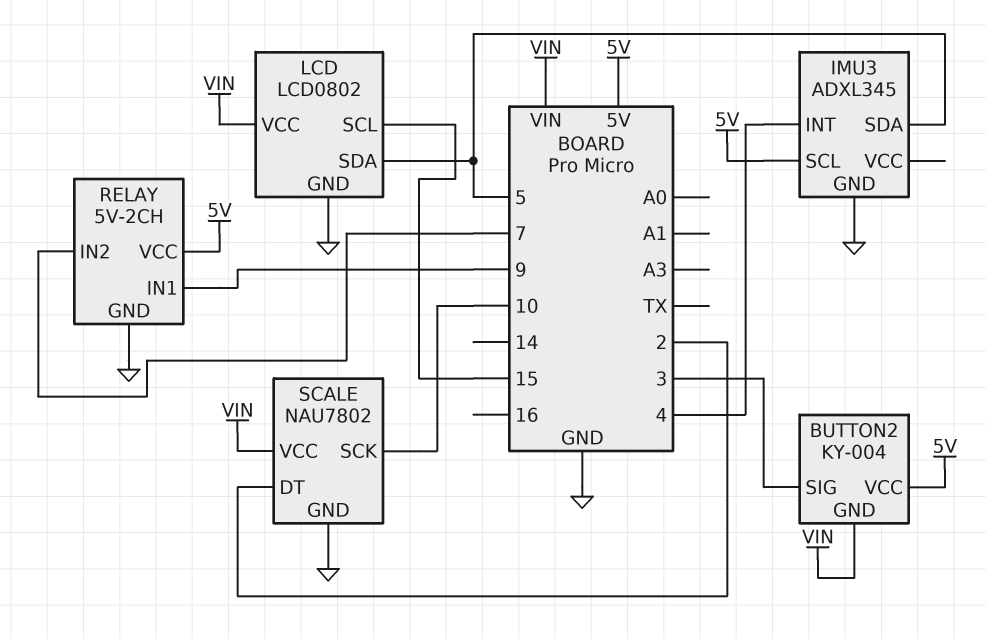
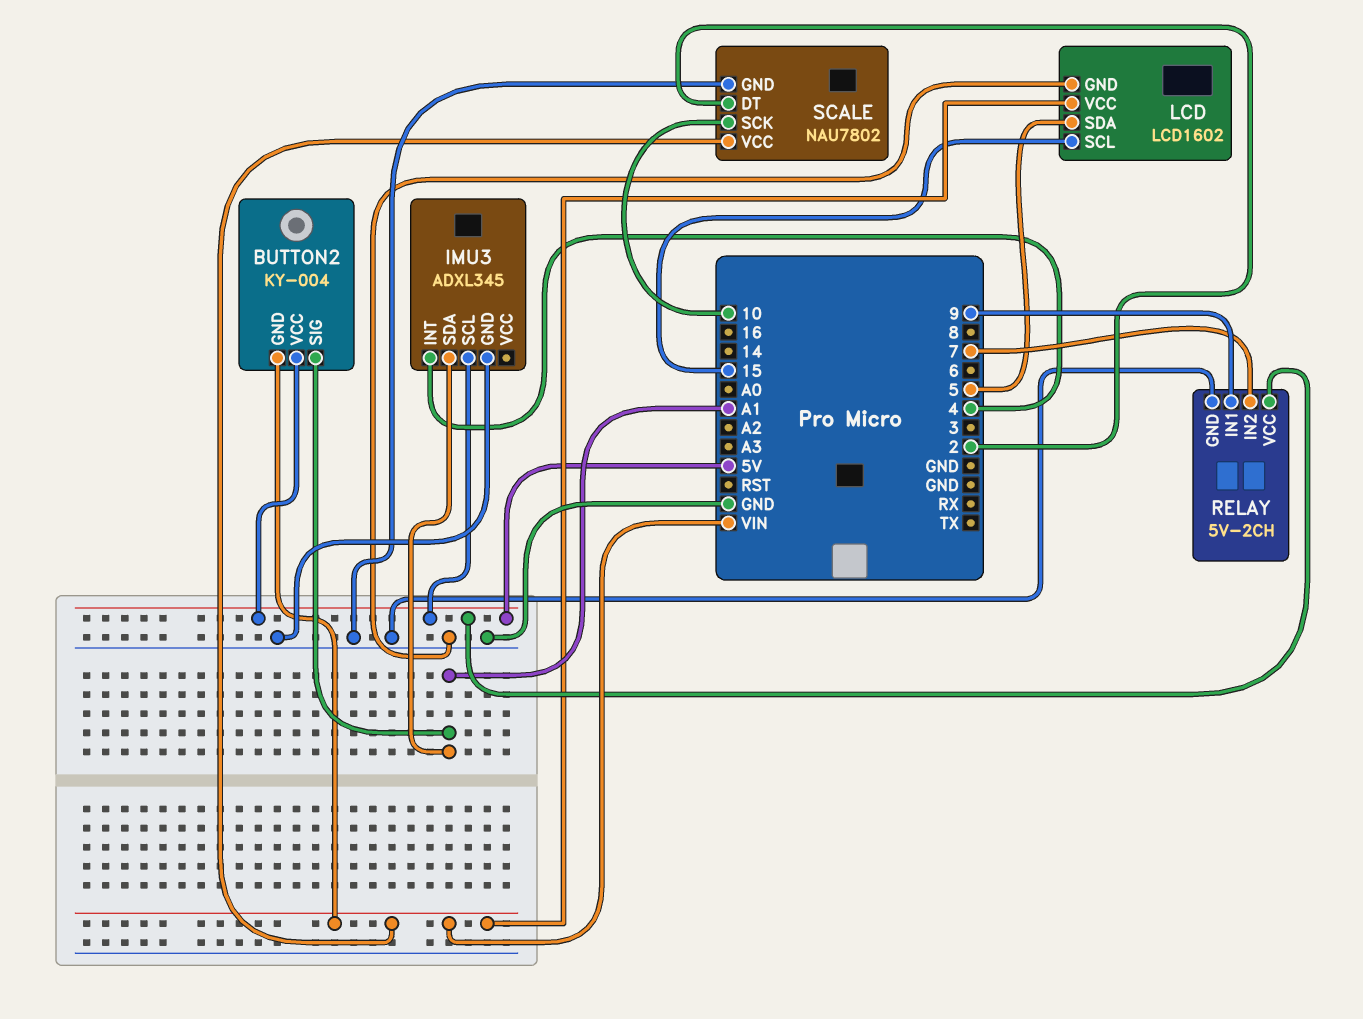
BUTTON2 pin SIG: 3 -> A1
IMU3 pin SDA: 5 -> A1
LCD: LCD0802 -> LCD1602

